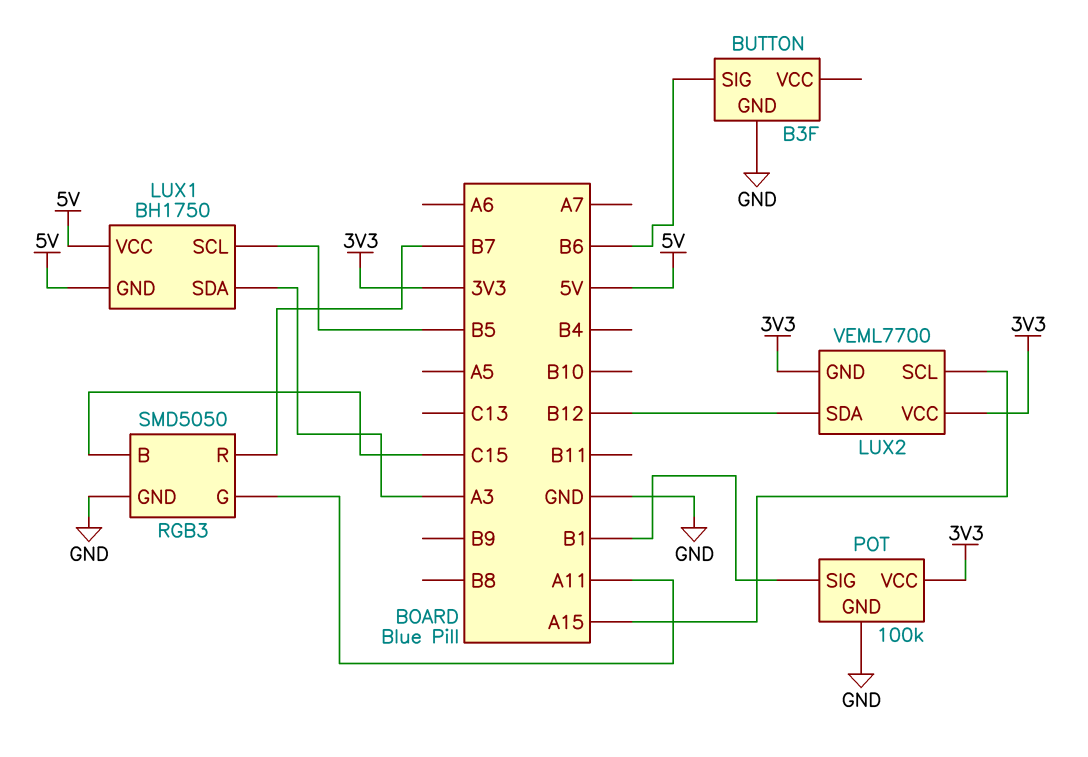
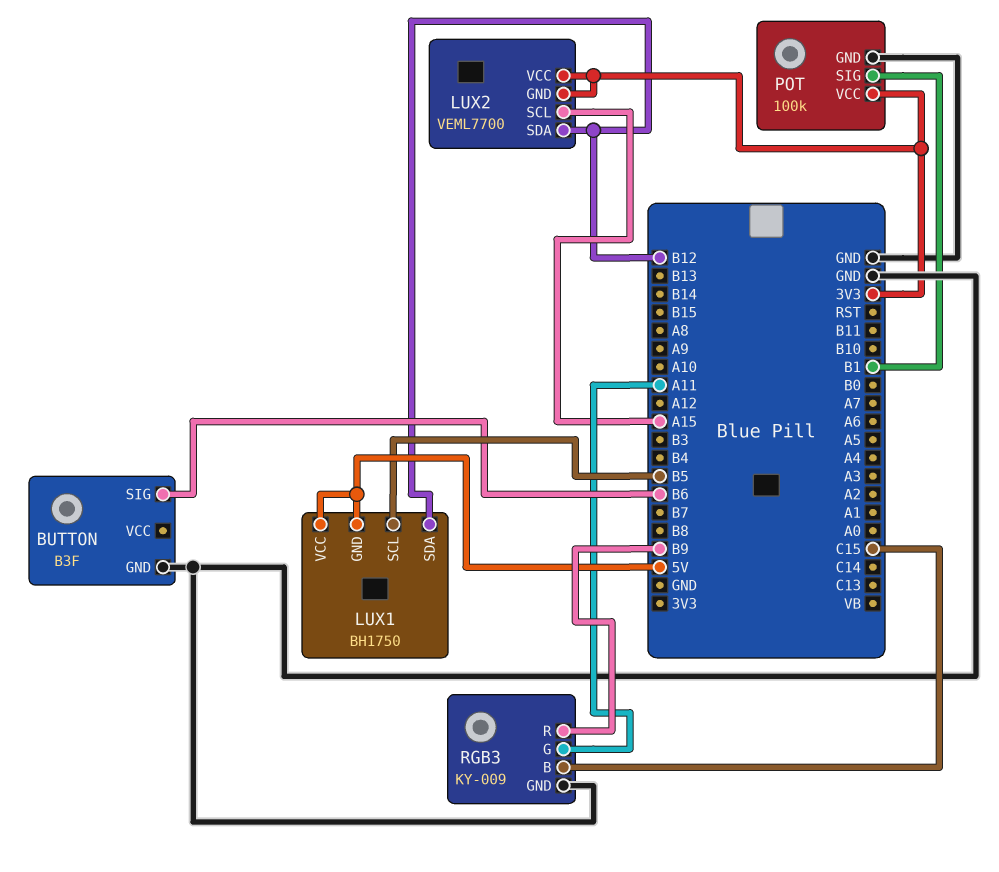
LUX1 pin SDA: A3 -> B12
RGB3: SMD5050 -> KY-009
RGB3 pin R: B7 -> B9

